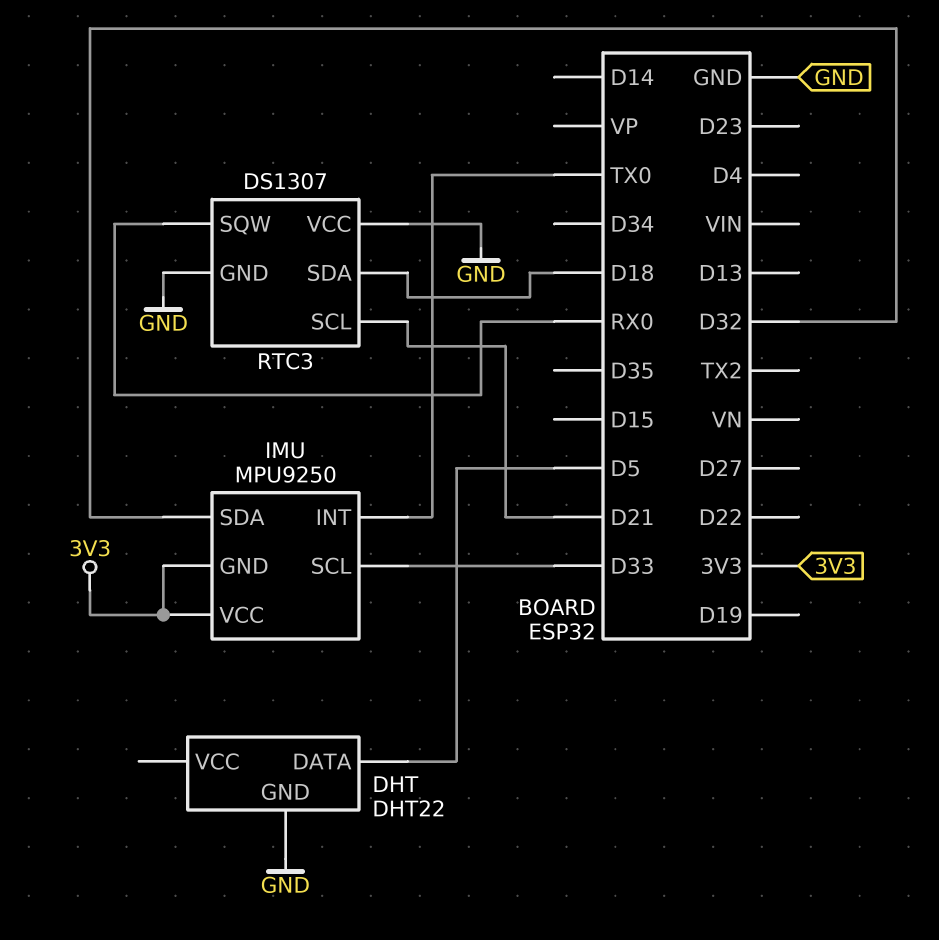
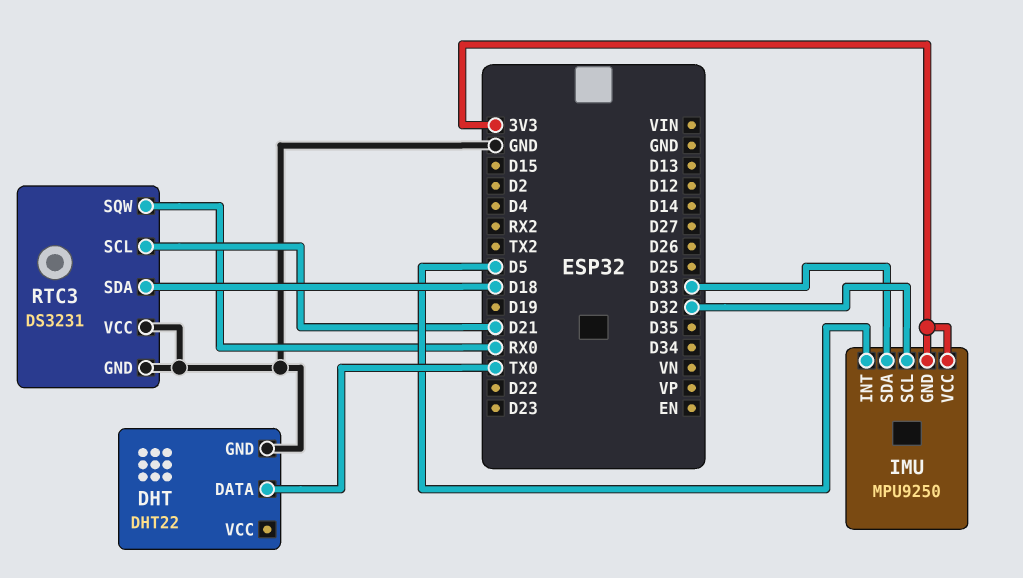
DHT pin DATA: D5 -> TX0
IMU pin INT: TX0 -> D5
IMU pin SCL: D33 -> D32
IMU pin SDA: D32 -> D33
RTC3: DS1307 -> DS3231

